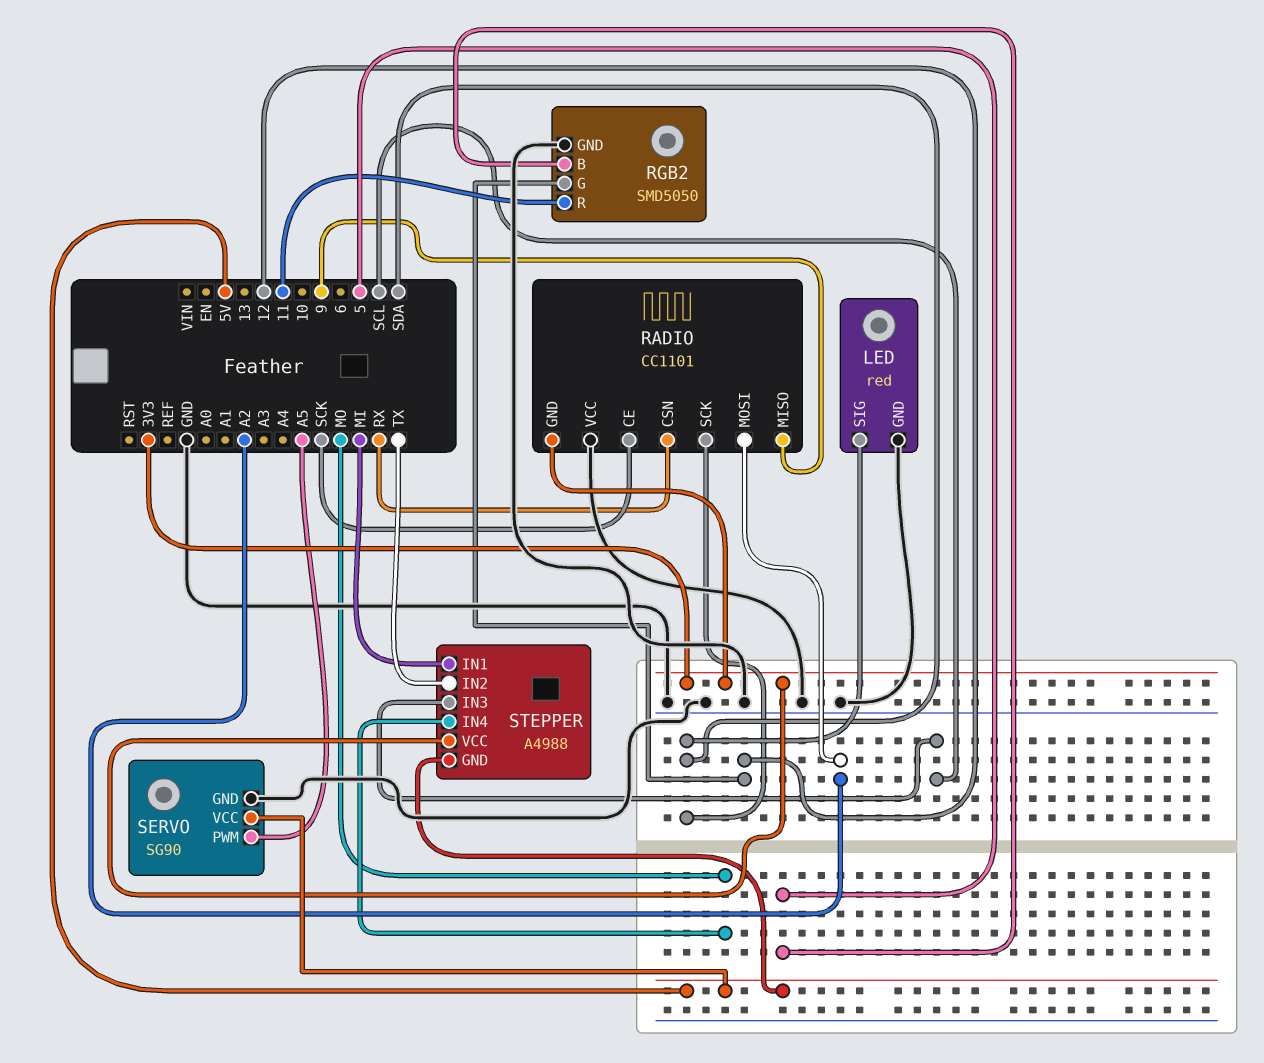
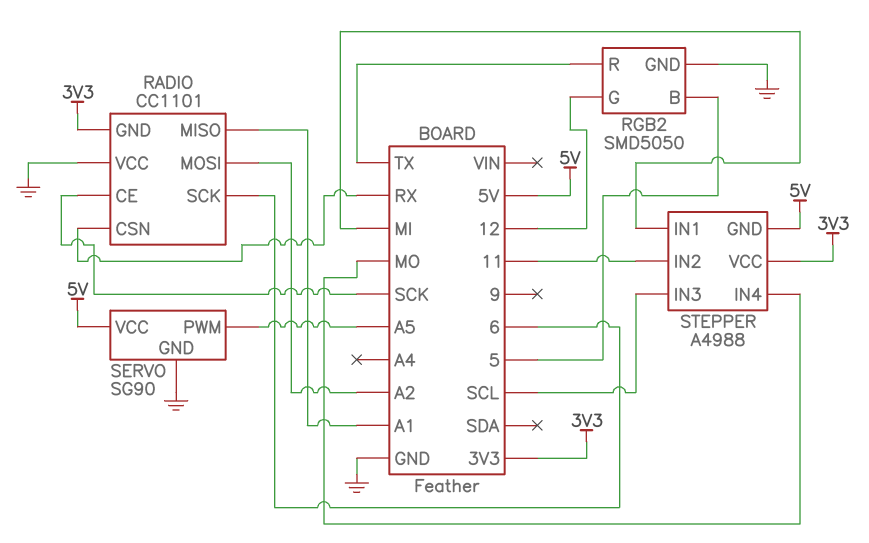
LED: red -> none
LED pin GND: GND -> none
LED pin SIG: SDA -> none
RADIO pin MISO: 9 -> A1
RADIO pin SCK: SDA -> 6
RGB2 pin R: 11 -> TX
STEPPER pin IN2: TX -> 11

